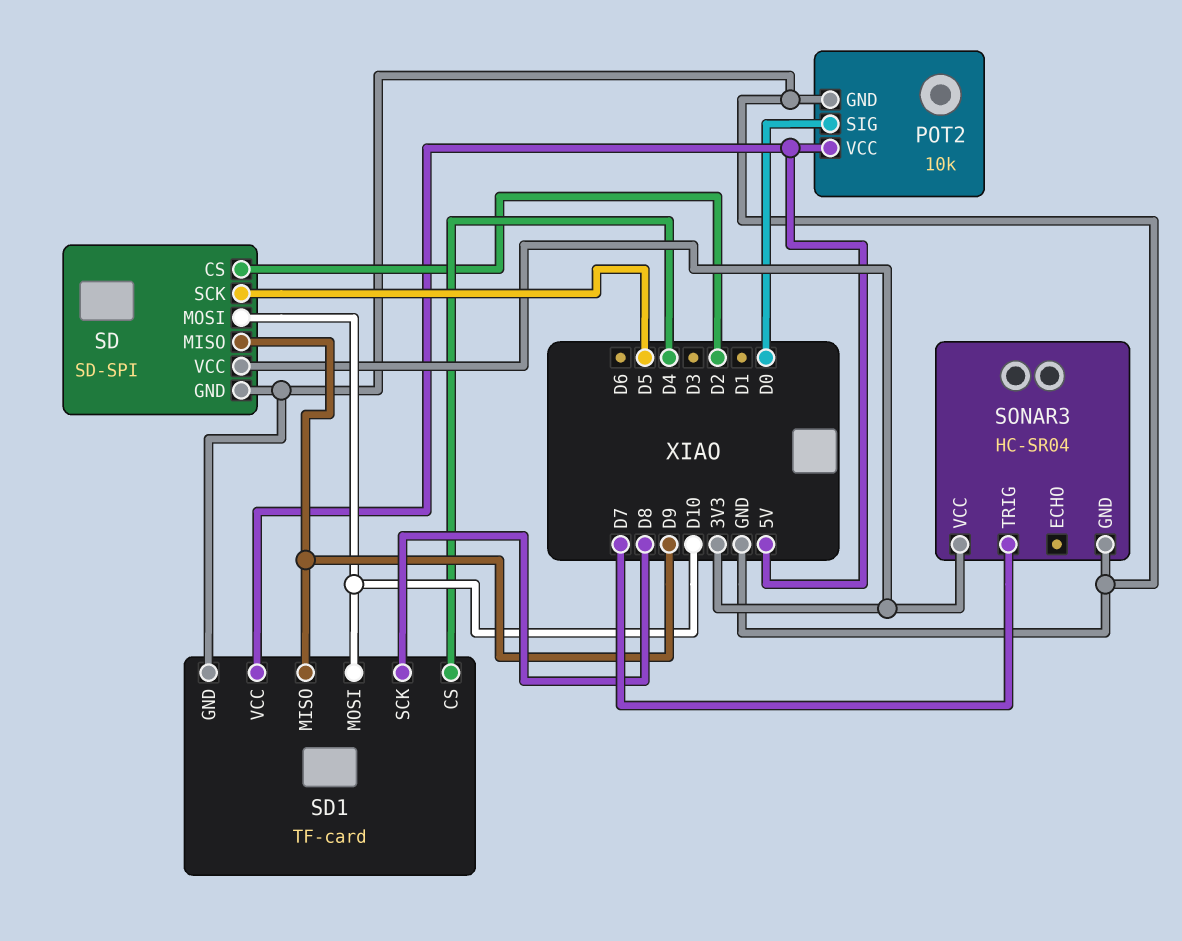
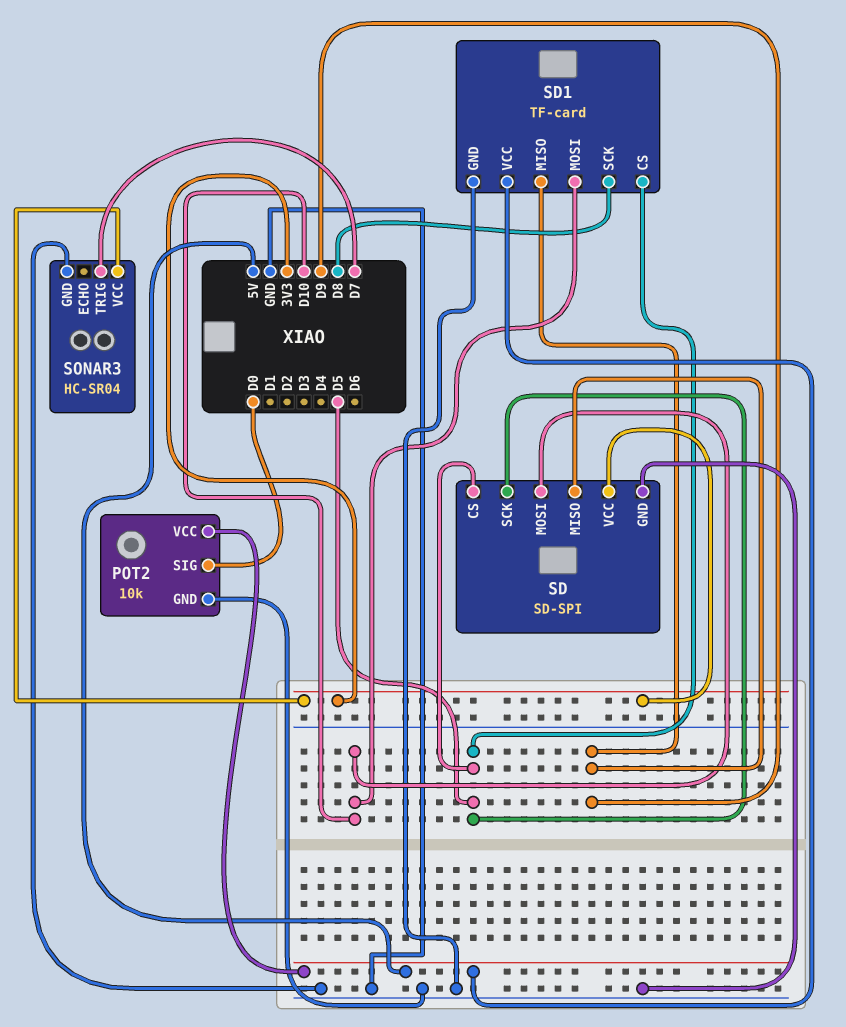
SD pin CS: D2 -> D5
SD1 pin CS: D4 -> D5

